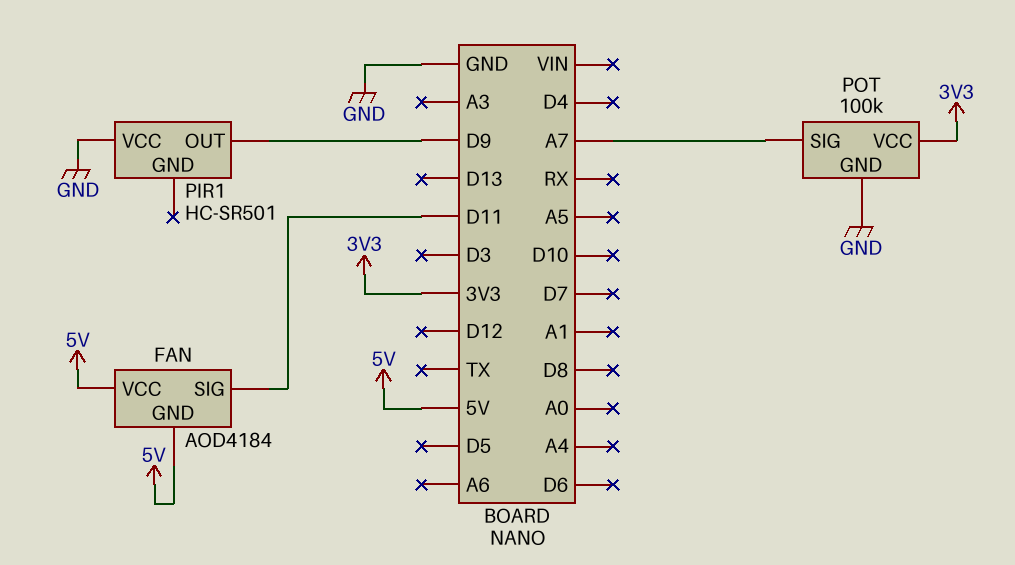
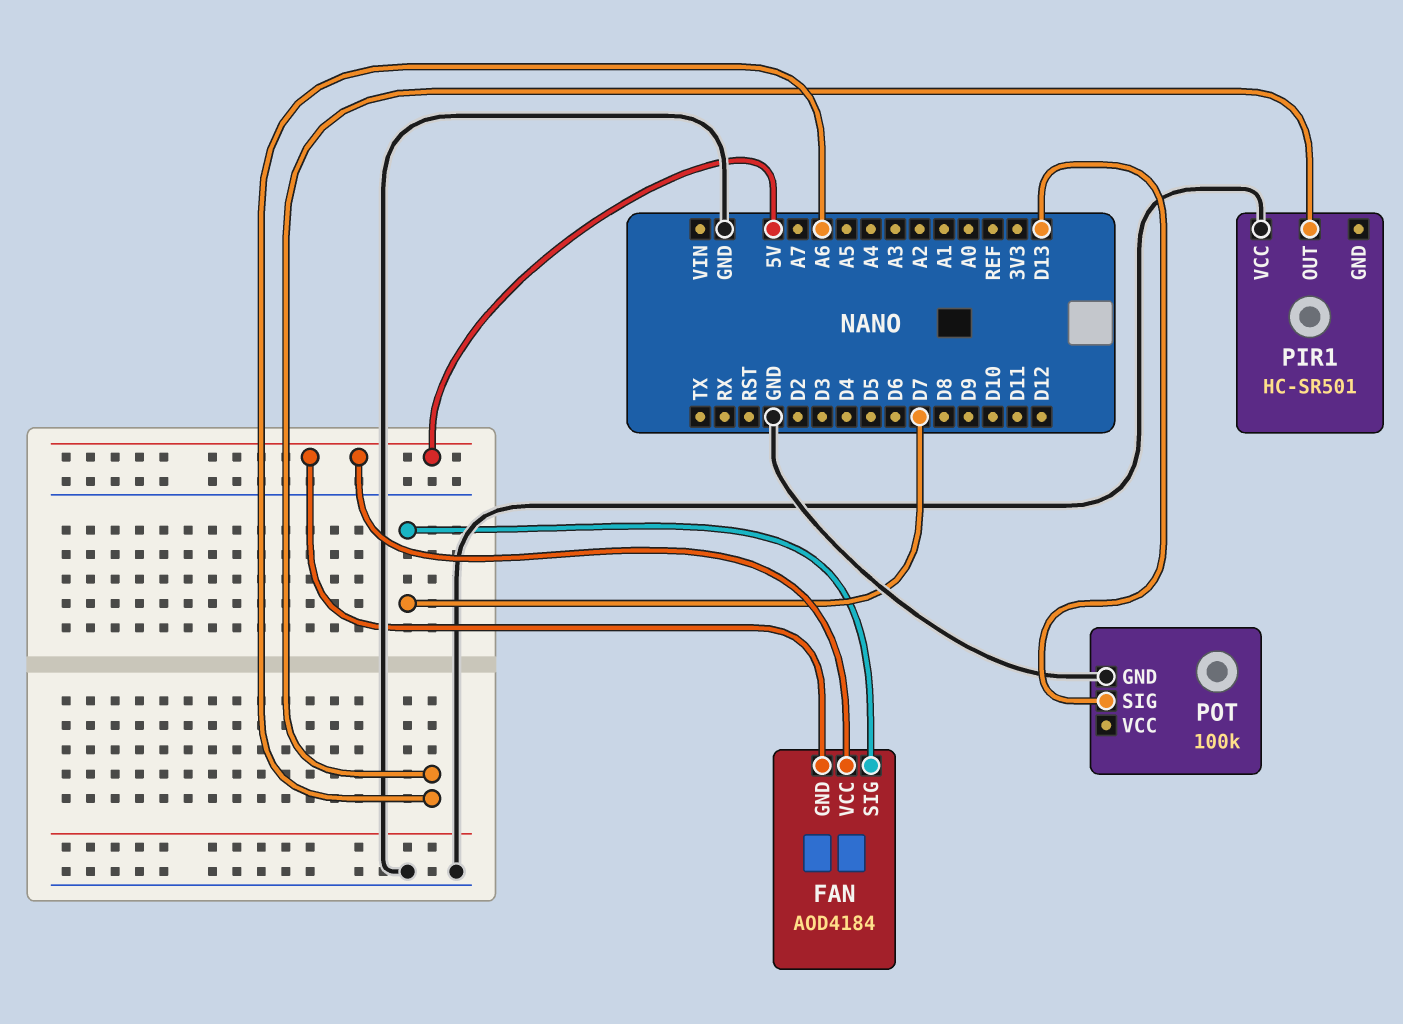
FAN pin SIG: D11 -> D7
PIR1 pin OUT: D9 -> A6
POT pin SIG: A7 -> D13
POT pin VCC: 3V3 -> none

